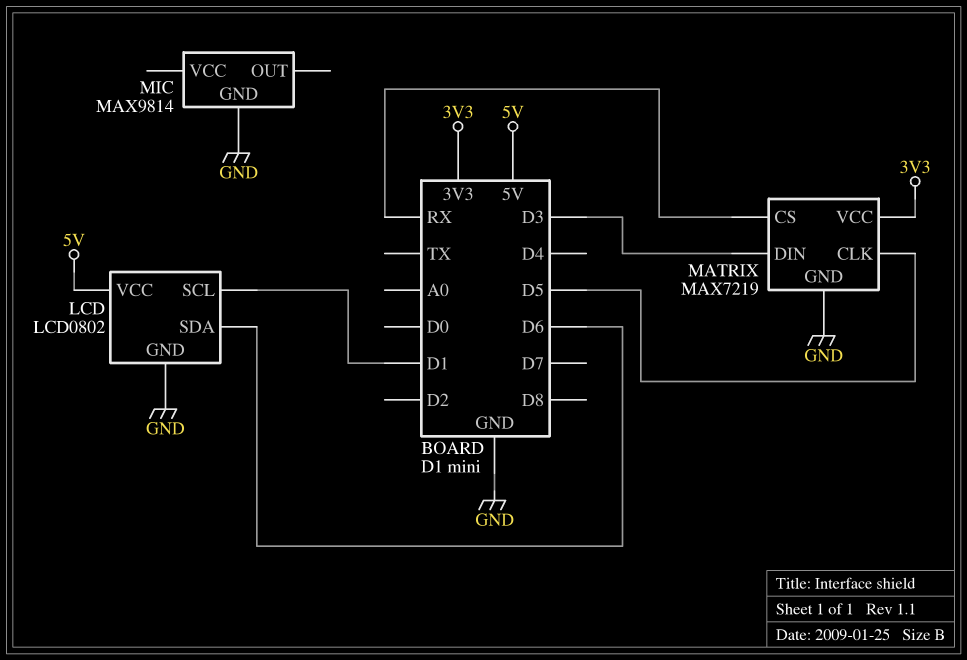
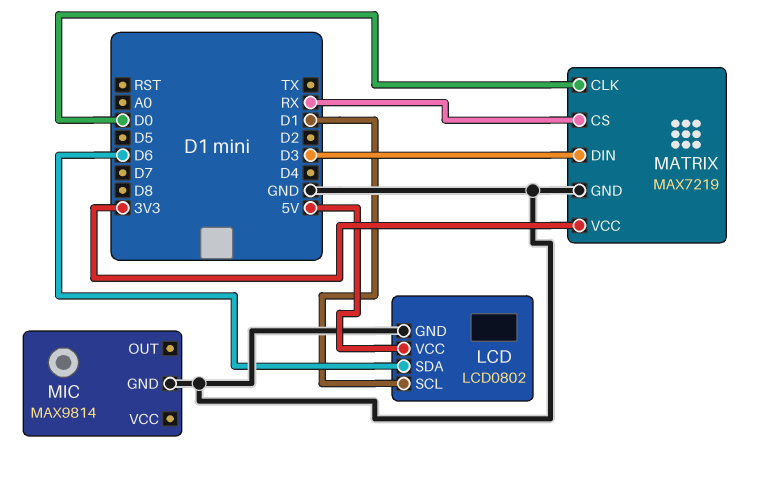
MATRIX pin CLK: D5 -> D0

